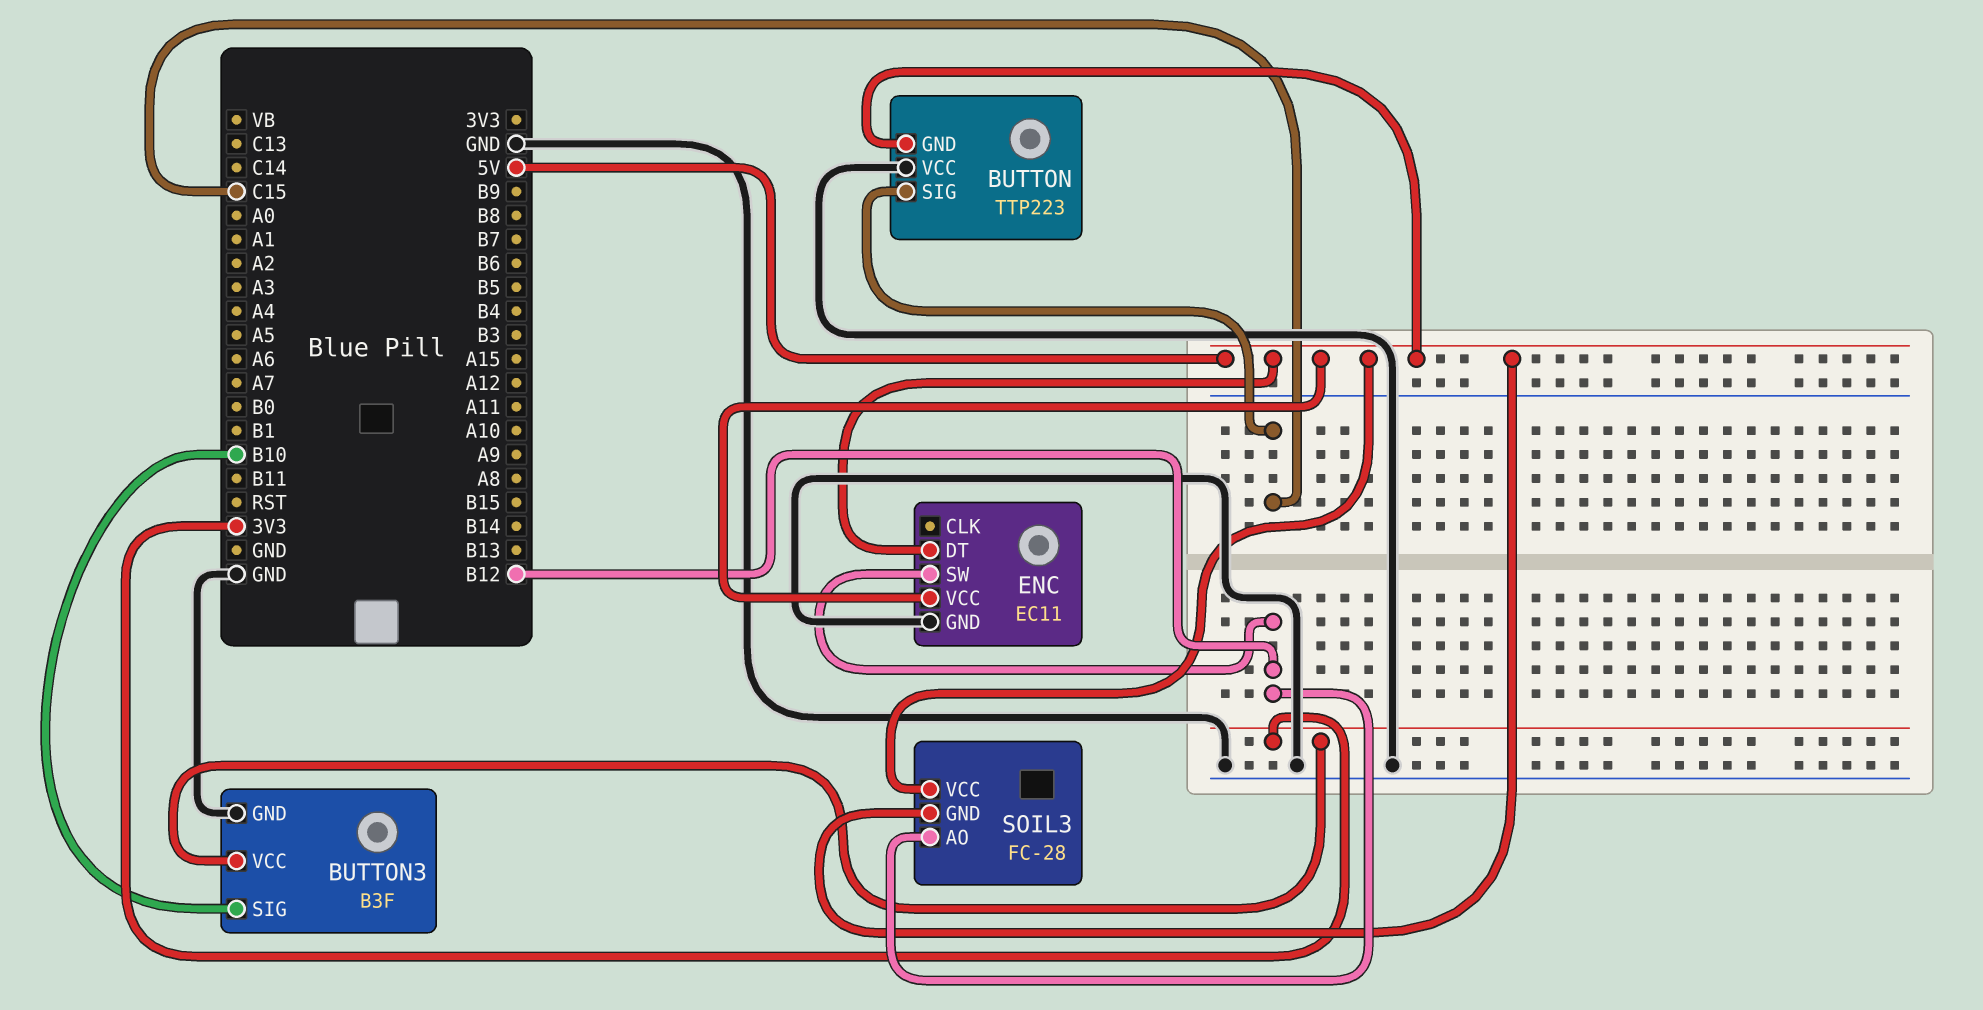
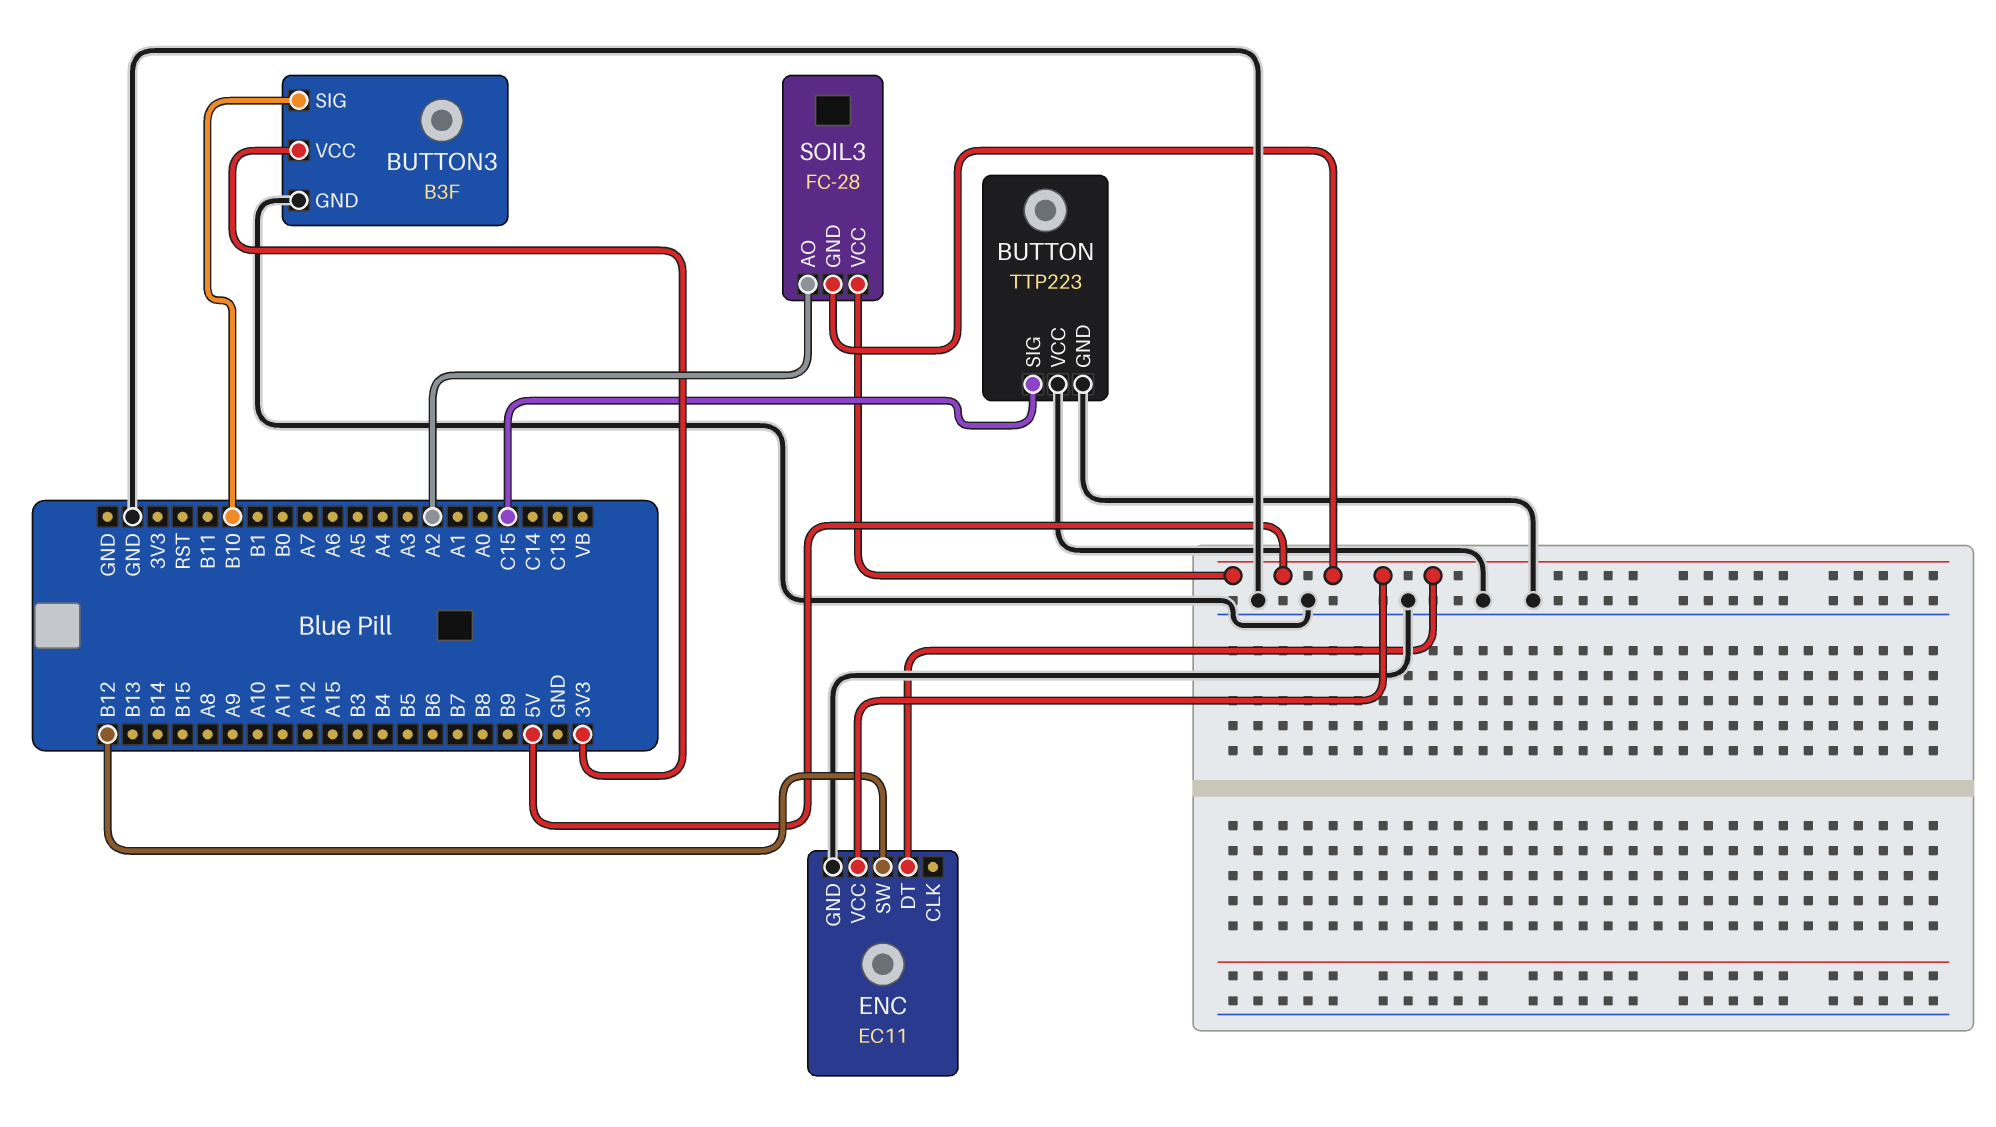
BUTTON pin GND: 5V -> GND
SOIL3 pin AO: B12 -> A2

